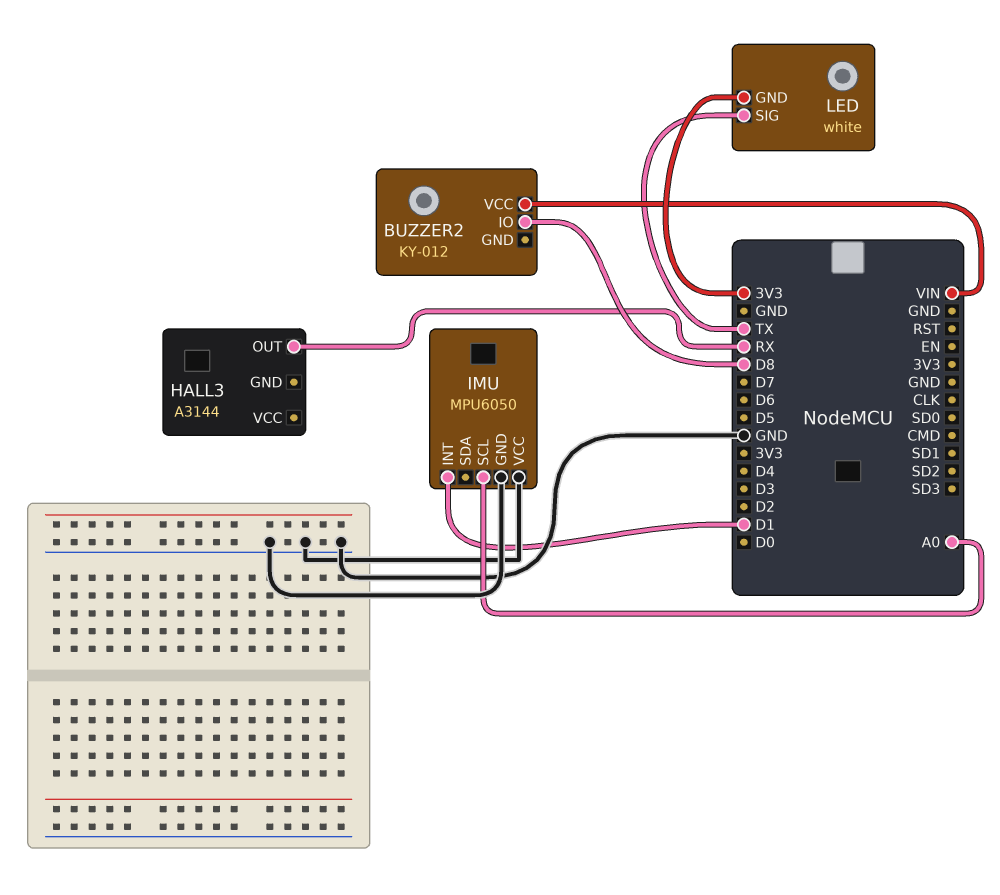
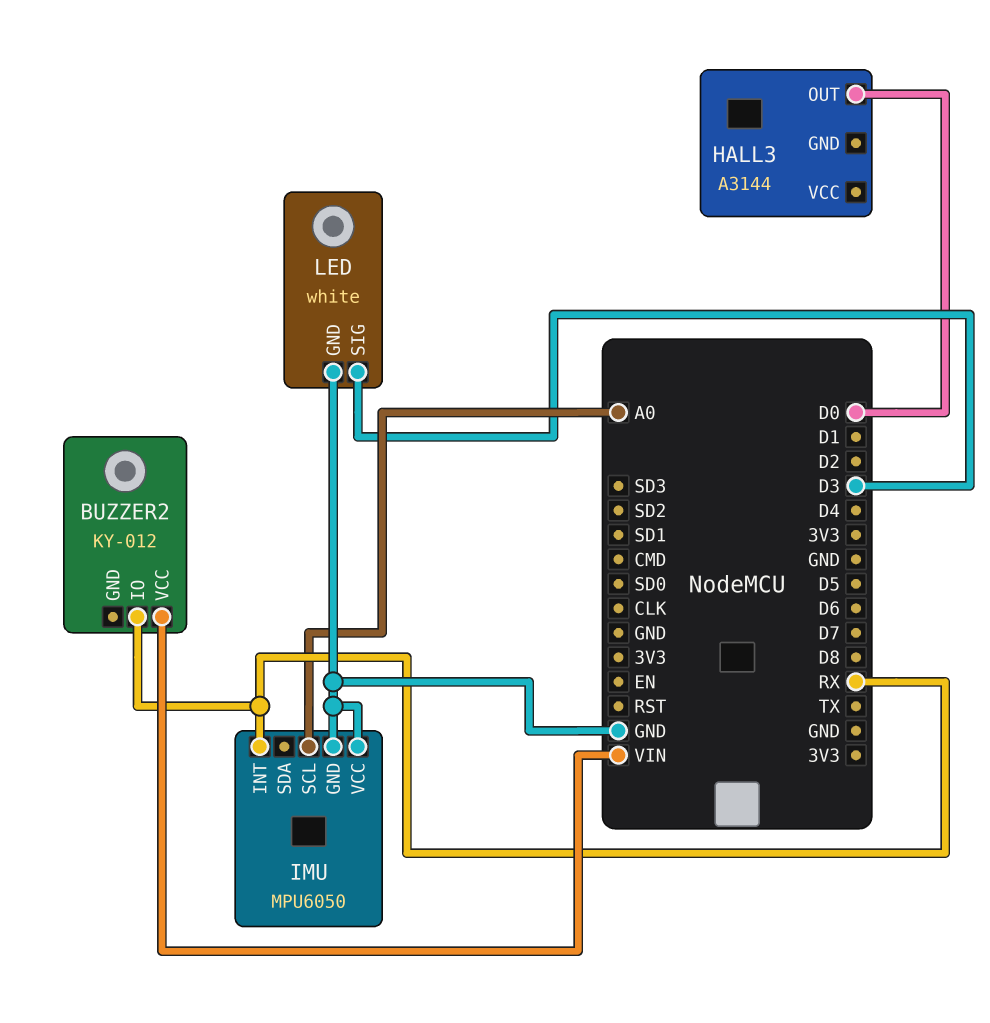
BUZZER2 pin IO: D8 -> RX
HALL3 pin OUT: RX -> D0
IMU pin INT: D1 -> RX
LED pin GND: 3V3 -> GND
LED pin SIG: TX -> D3

